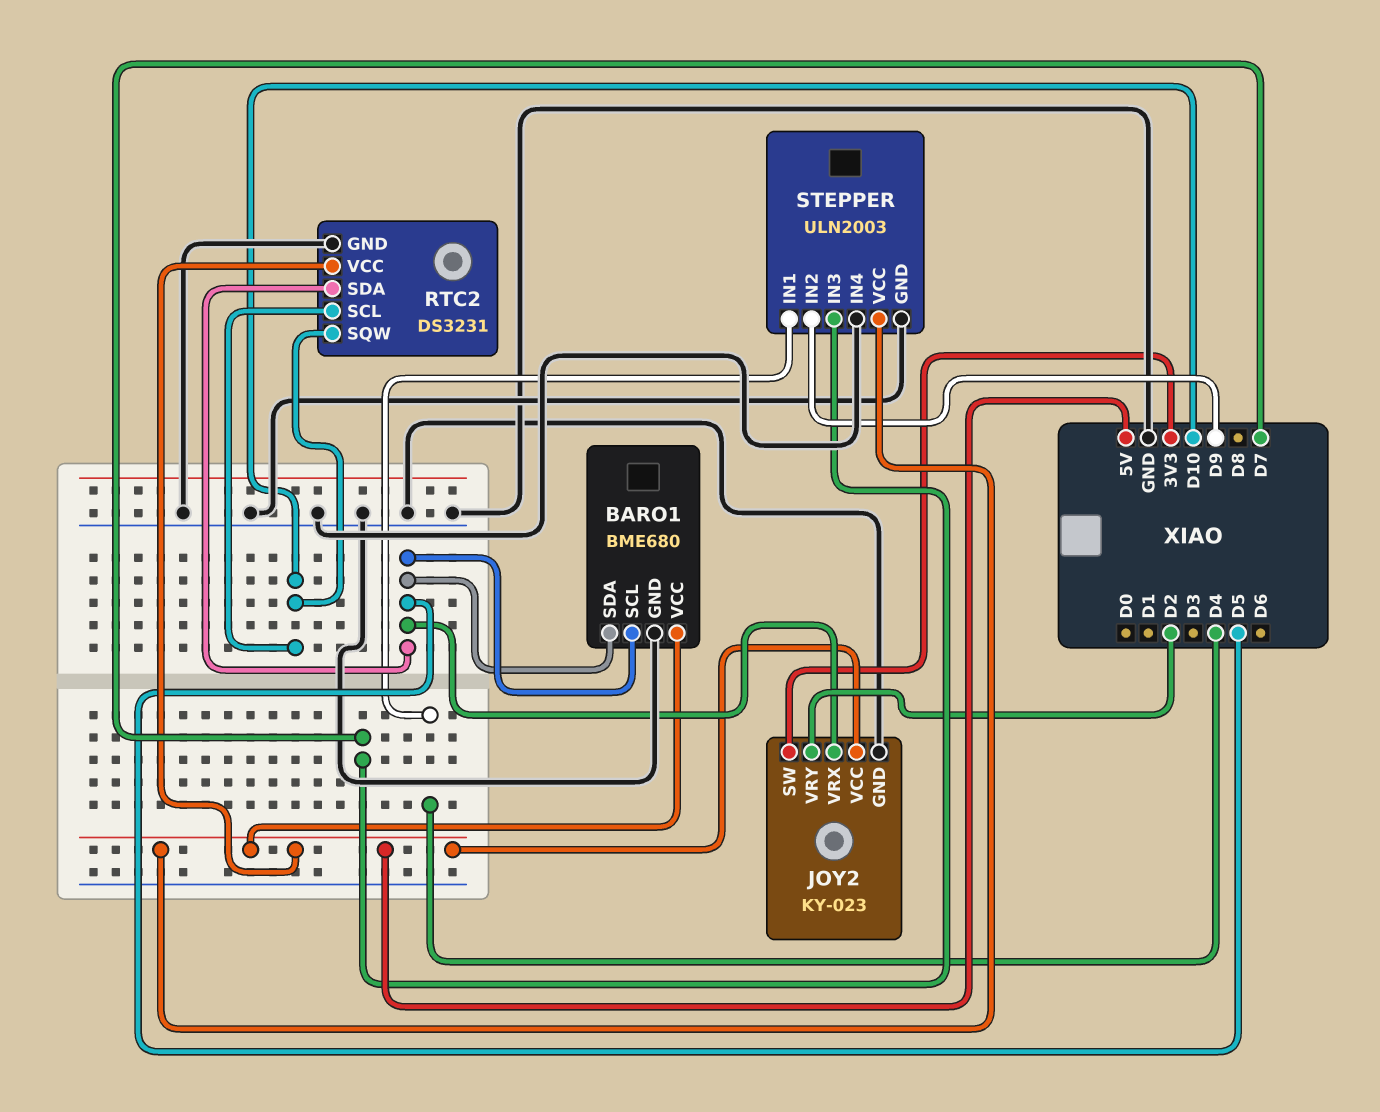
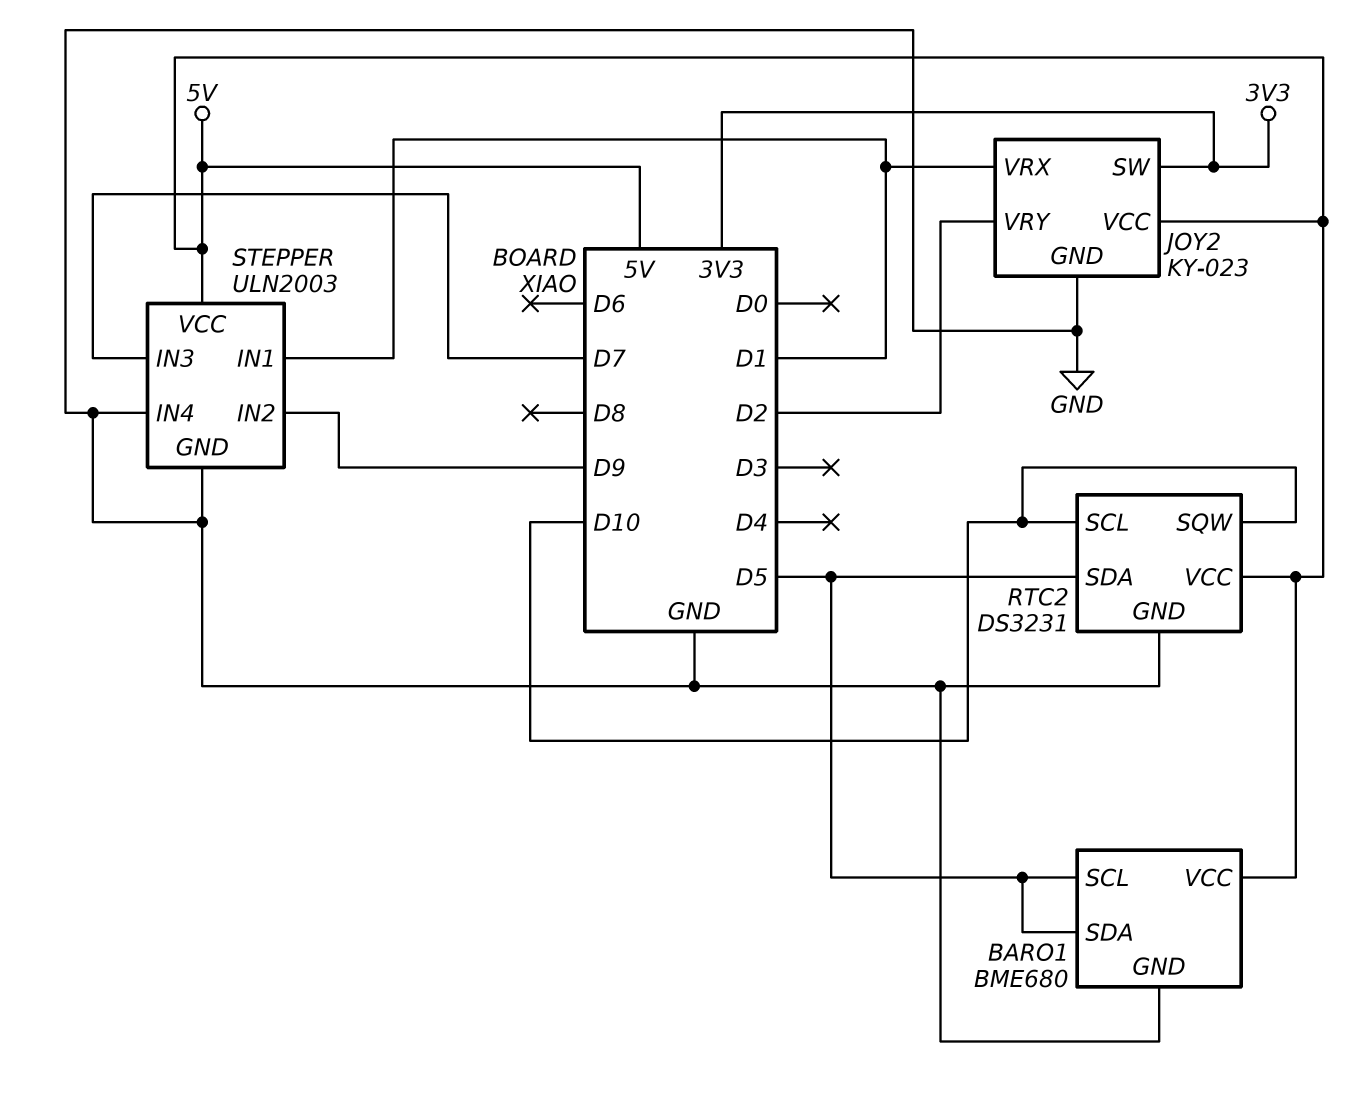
JOY2 pin VRX: D5 -> D1
STEPPER pin IN1: D4 -> D1

